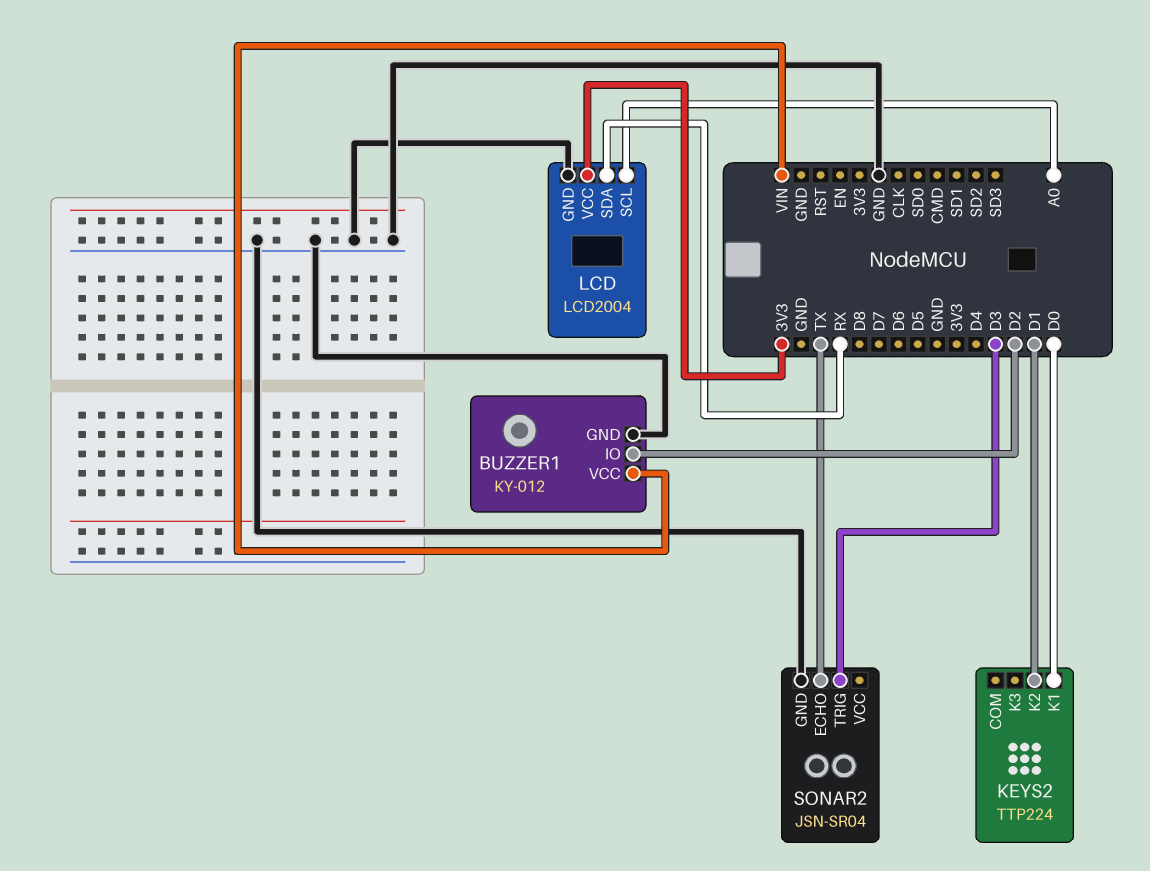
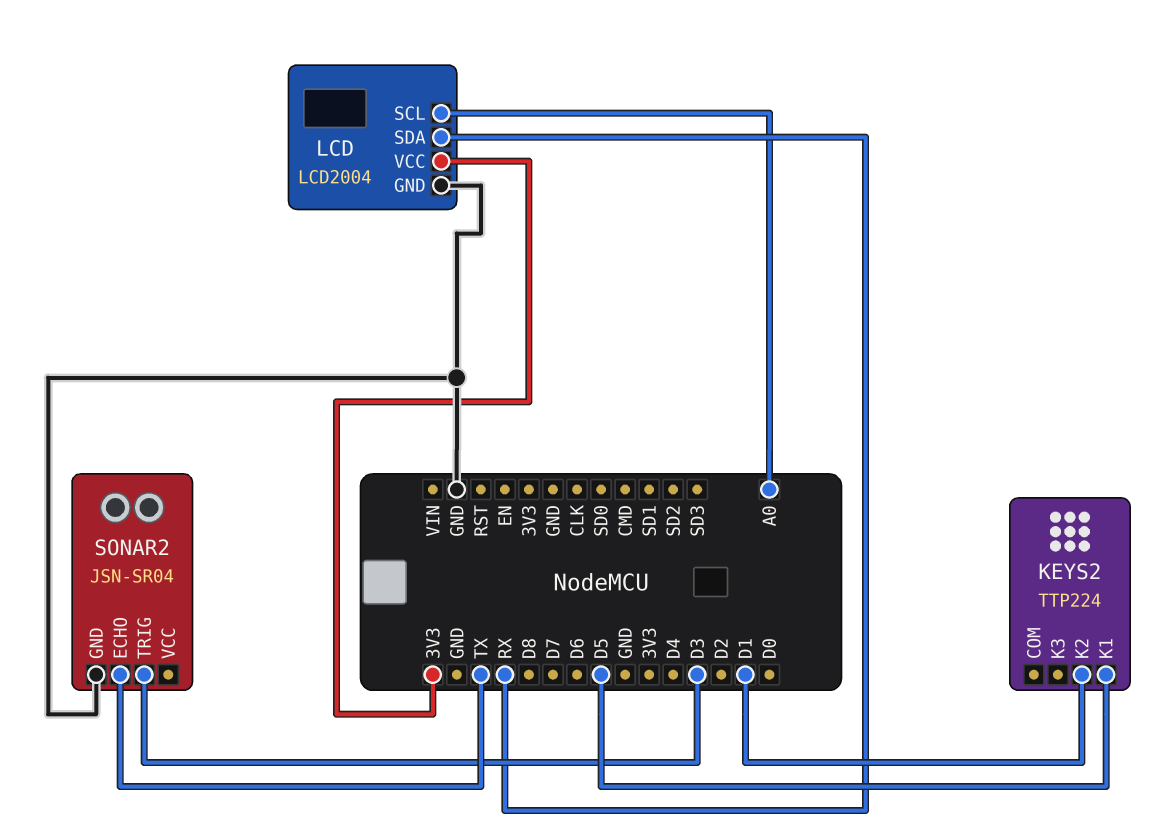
BUZZER1: KY-012 -> none
BUZZER1 pin GND: GND -> none
BUZZER1 pin IO: D2 -> none
BUZZER1 pin VCC: VIN -> none
KEYS2 pin K1: D0 -> D5

